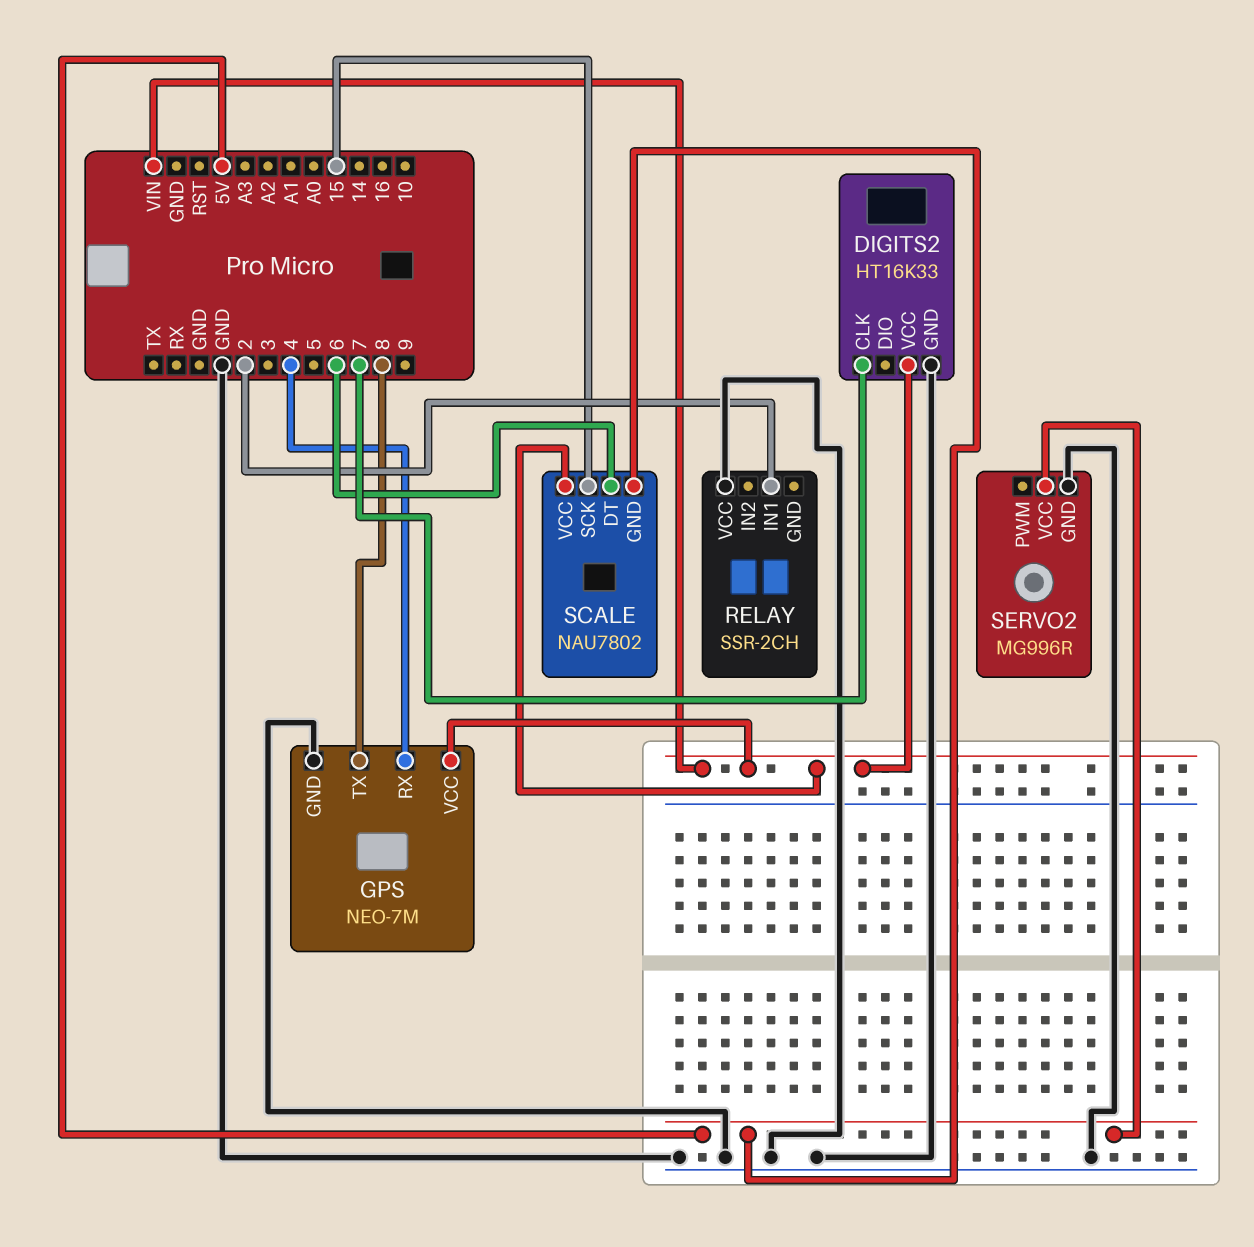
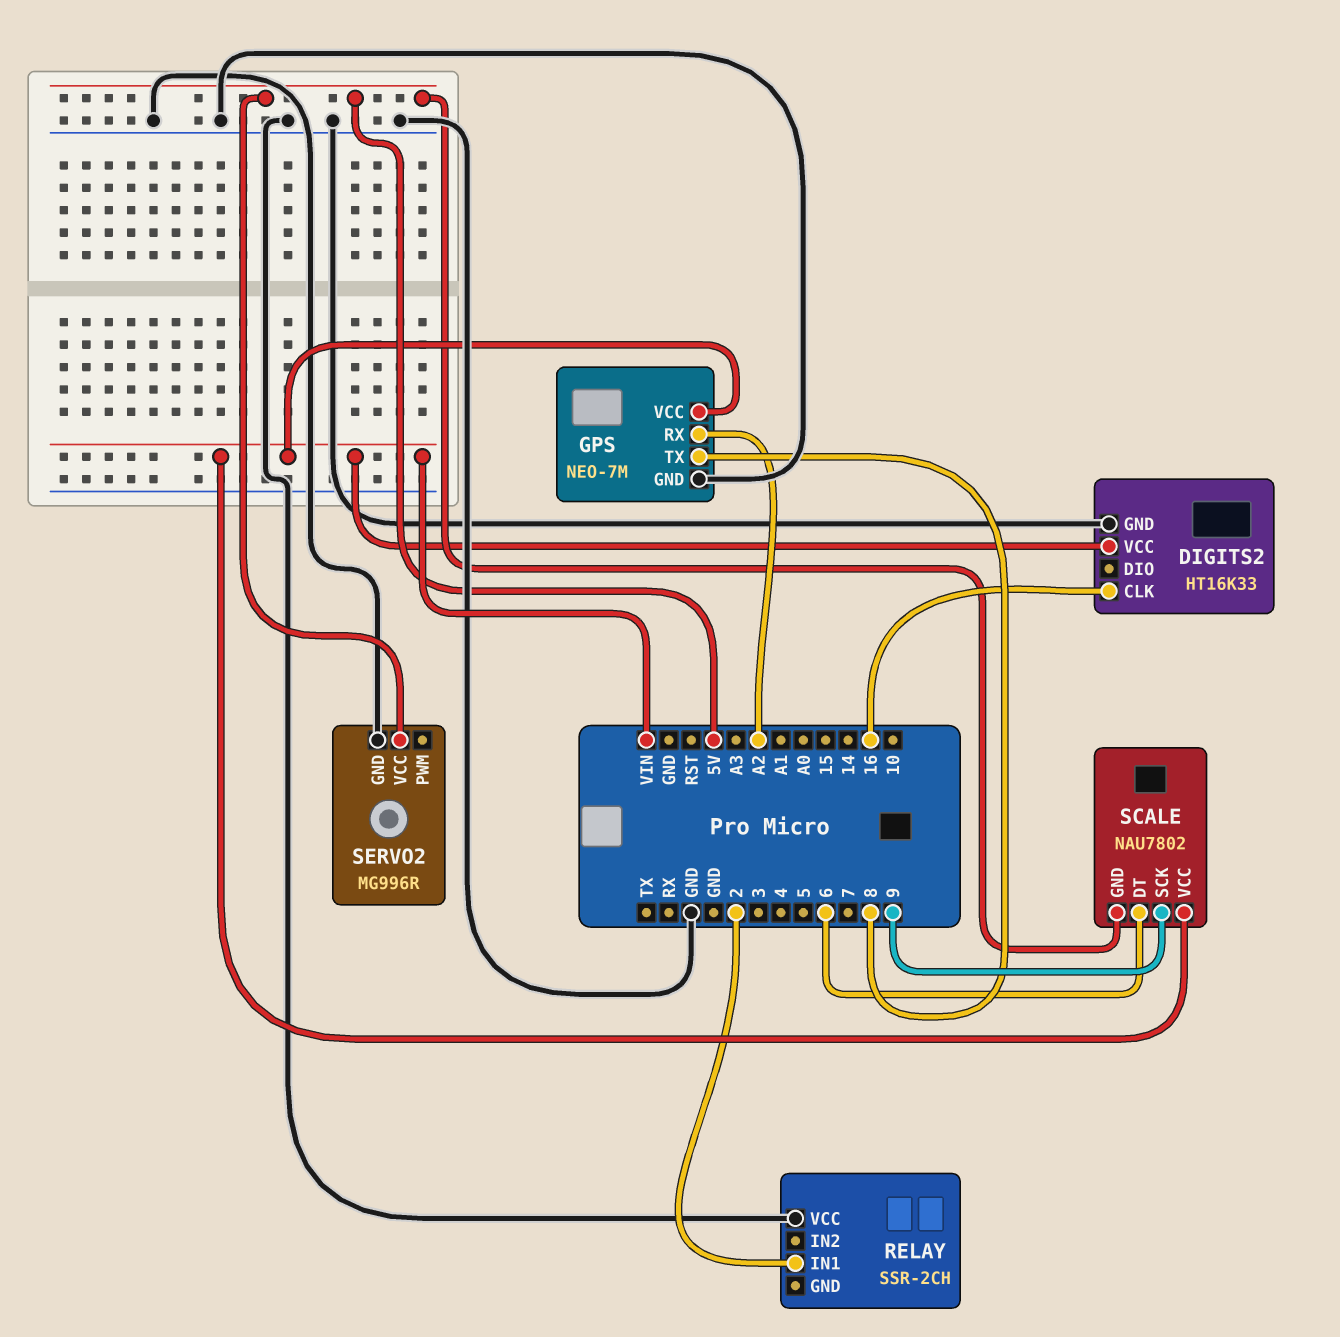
DIGITS2 pin CLK: 7 -> 16
GPS pin RX: 4 -> A2
SCALE pin SCK: 15 -> 9

